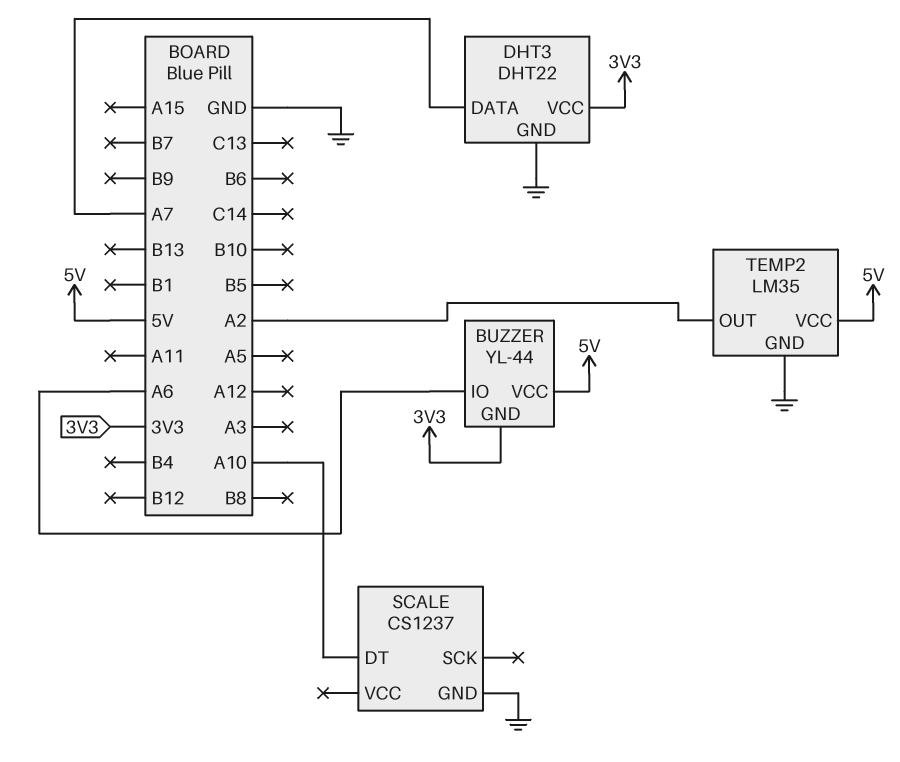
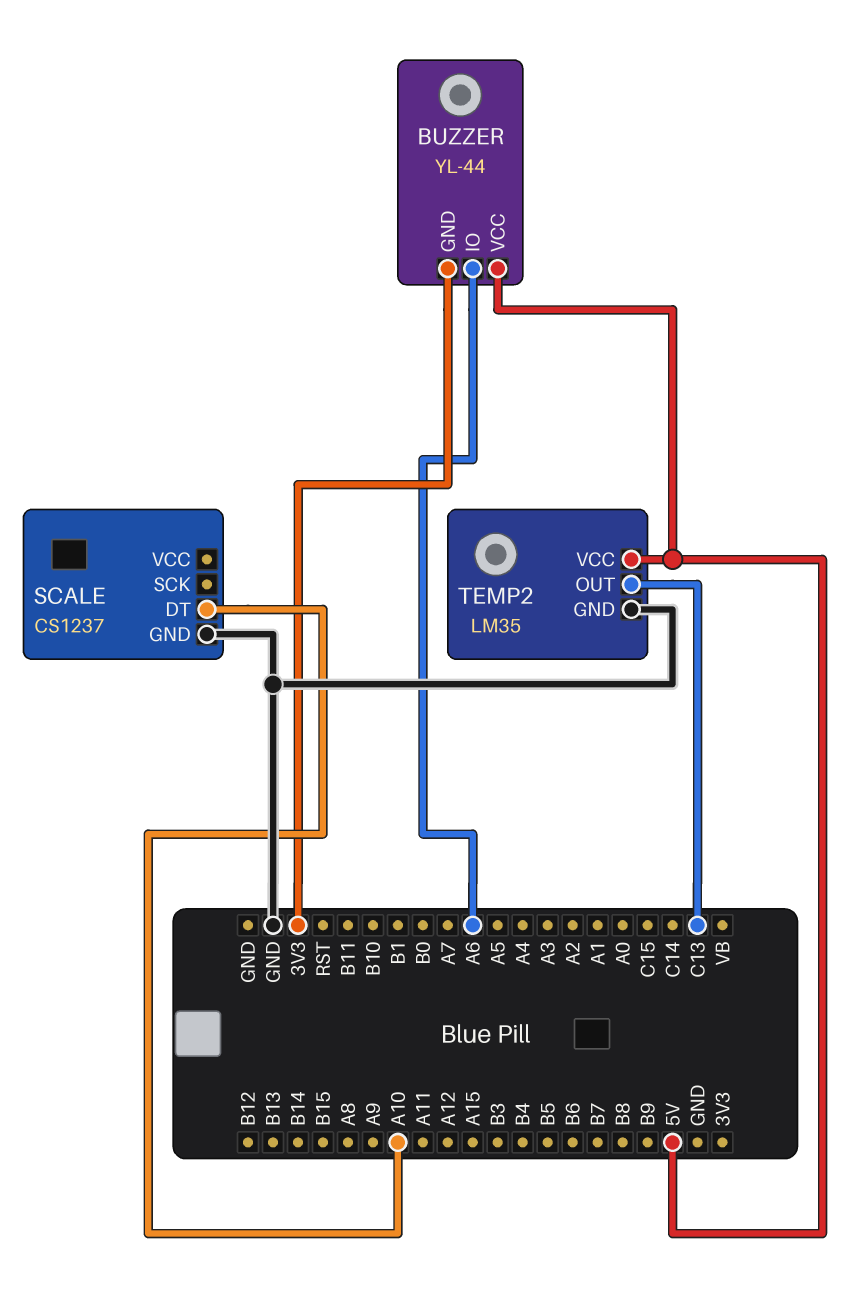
DHT3: DHT22 -> none
DHT3 pin DATA: A7 -> none
DHT3 pin GND: GND -> none
DHT3 pin VCC: 3V3 -> none
TEMP2 pin OUT: A2 -> C13

